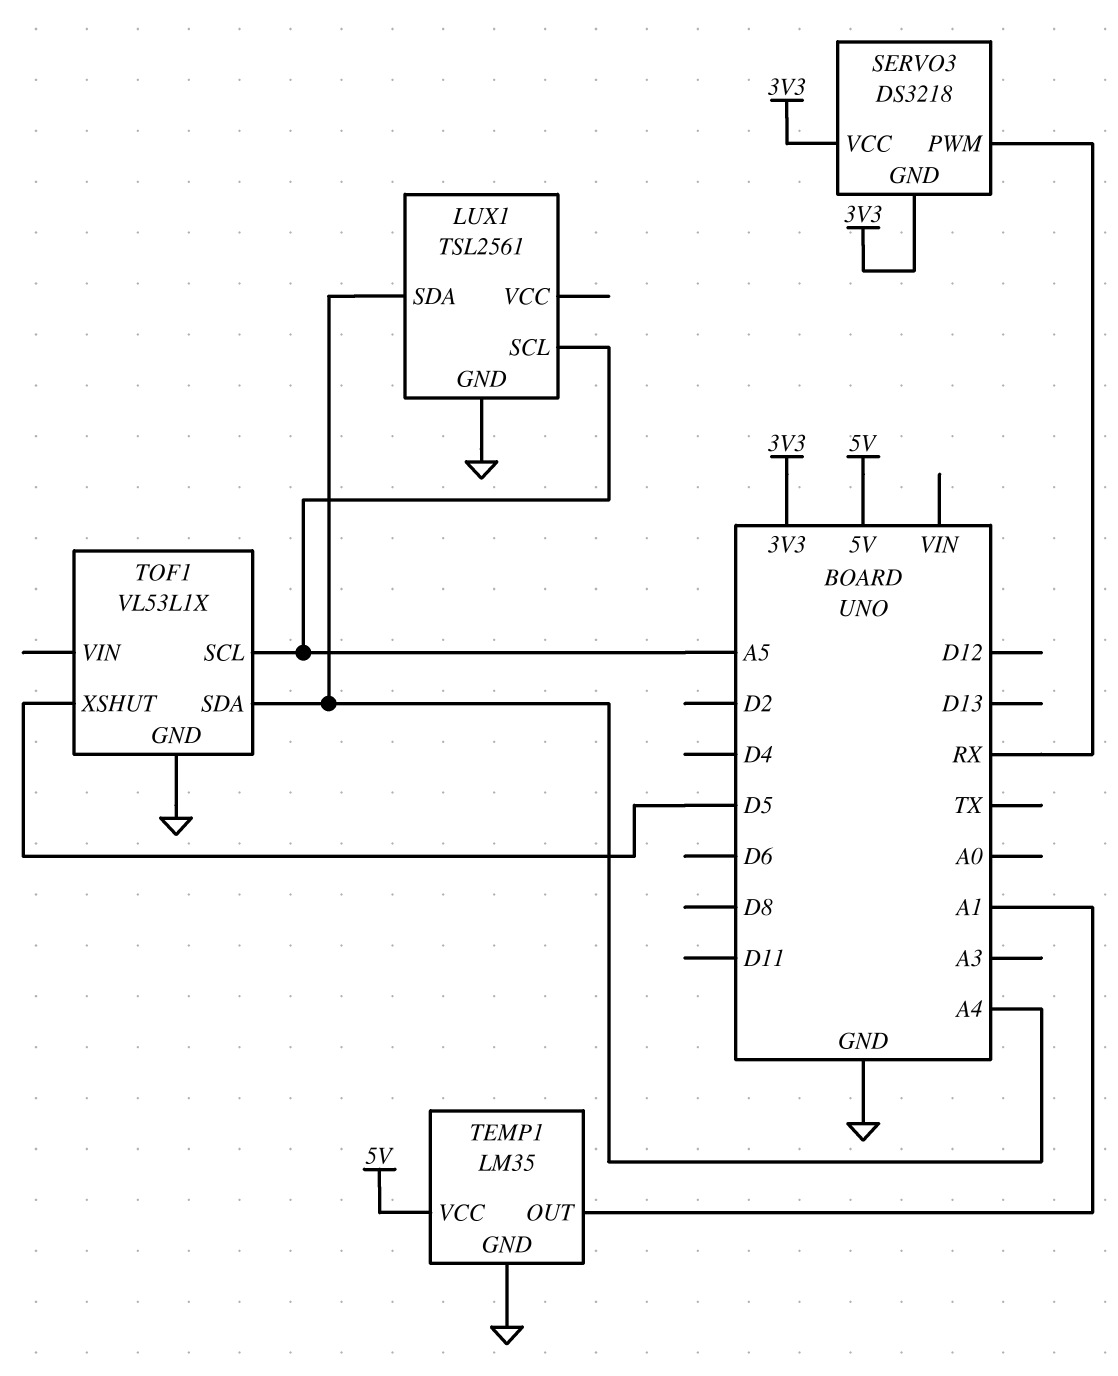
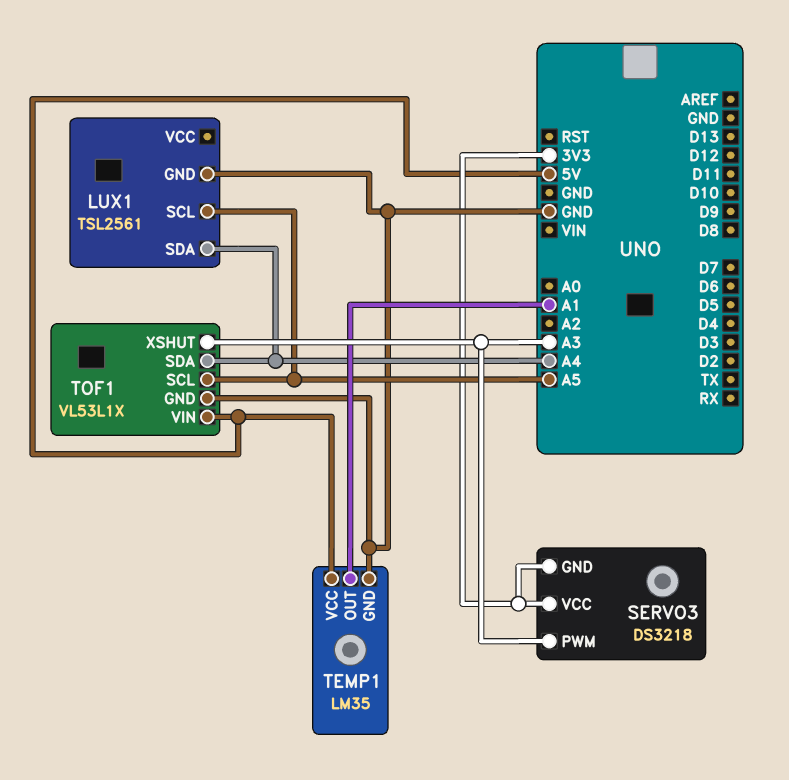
SERVO3 pin PWM: RX -> A3
TOF1 pin VIN: none -> 5V
TOF1 pin XSHUT: D5 -> A3

